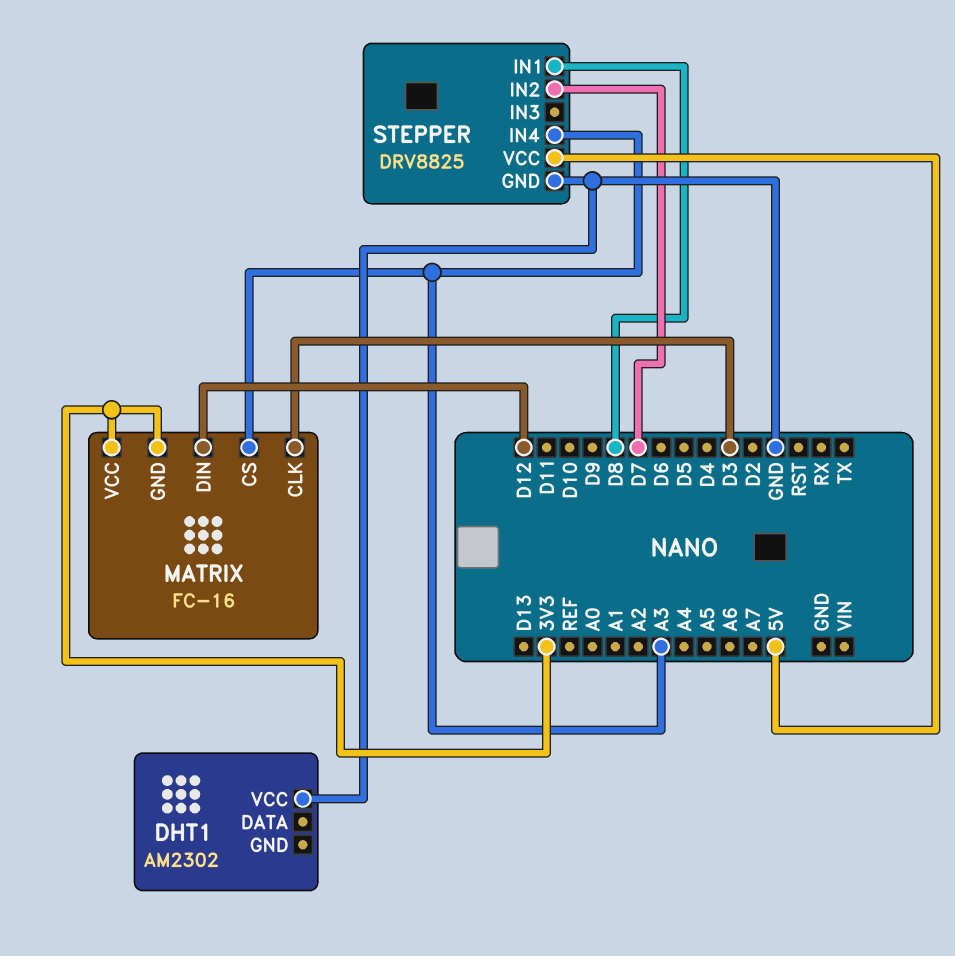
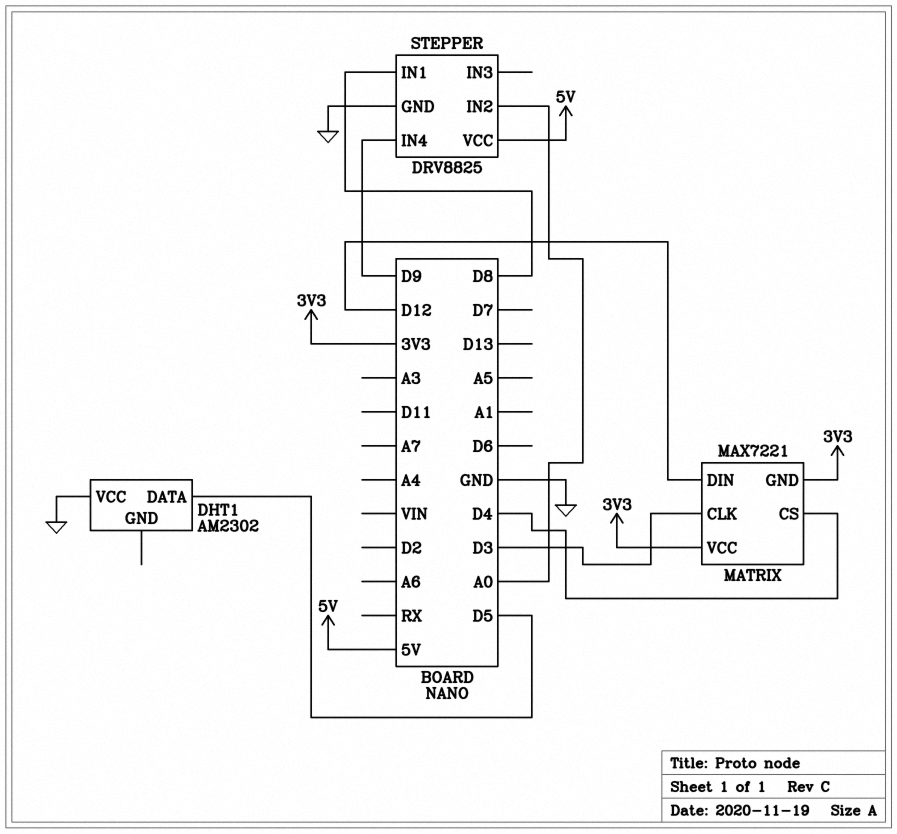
DHT1 pin DATA: none -> D5
MATRIX: FC-16 -> MAX7221
MATRIX pin CS: A3 -> D4
STEPPER pin IN2: D7 -> A0
STEPPER pin IN4: A3 -> D9

